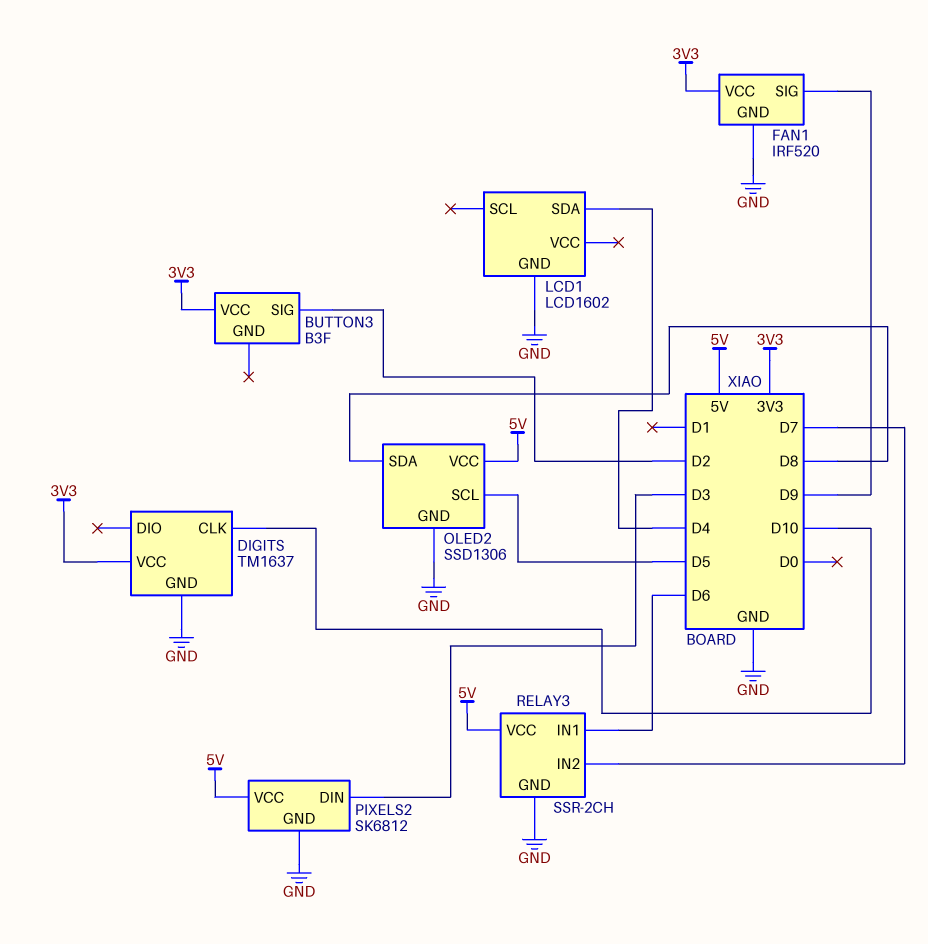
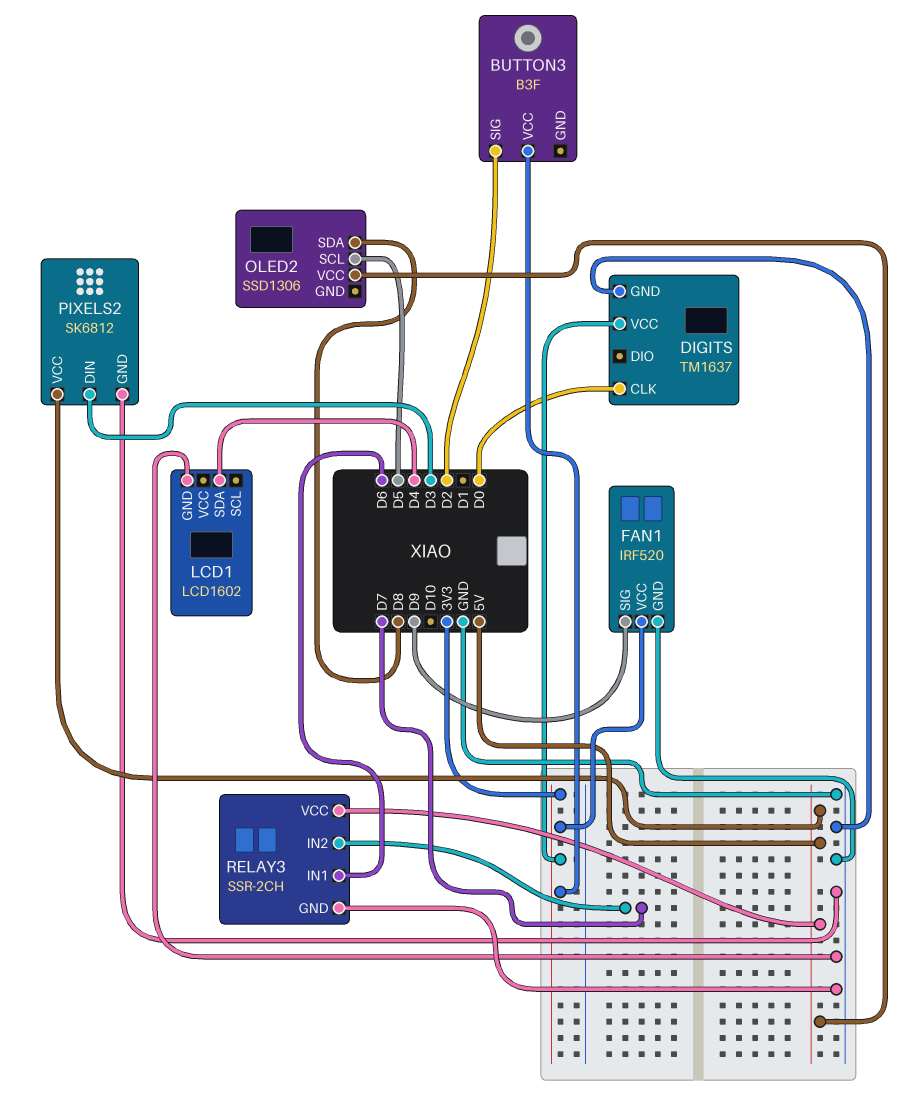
DIGITS pin CLK: D10 -> D0
OLED2 pin GND: GND -> none

